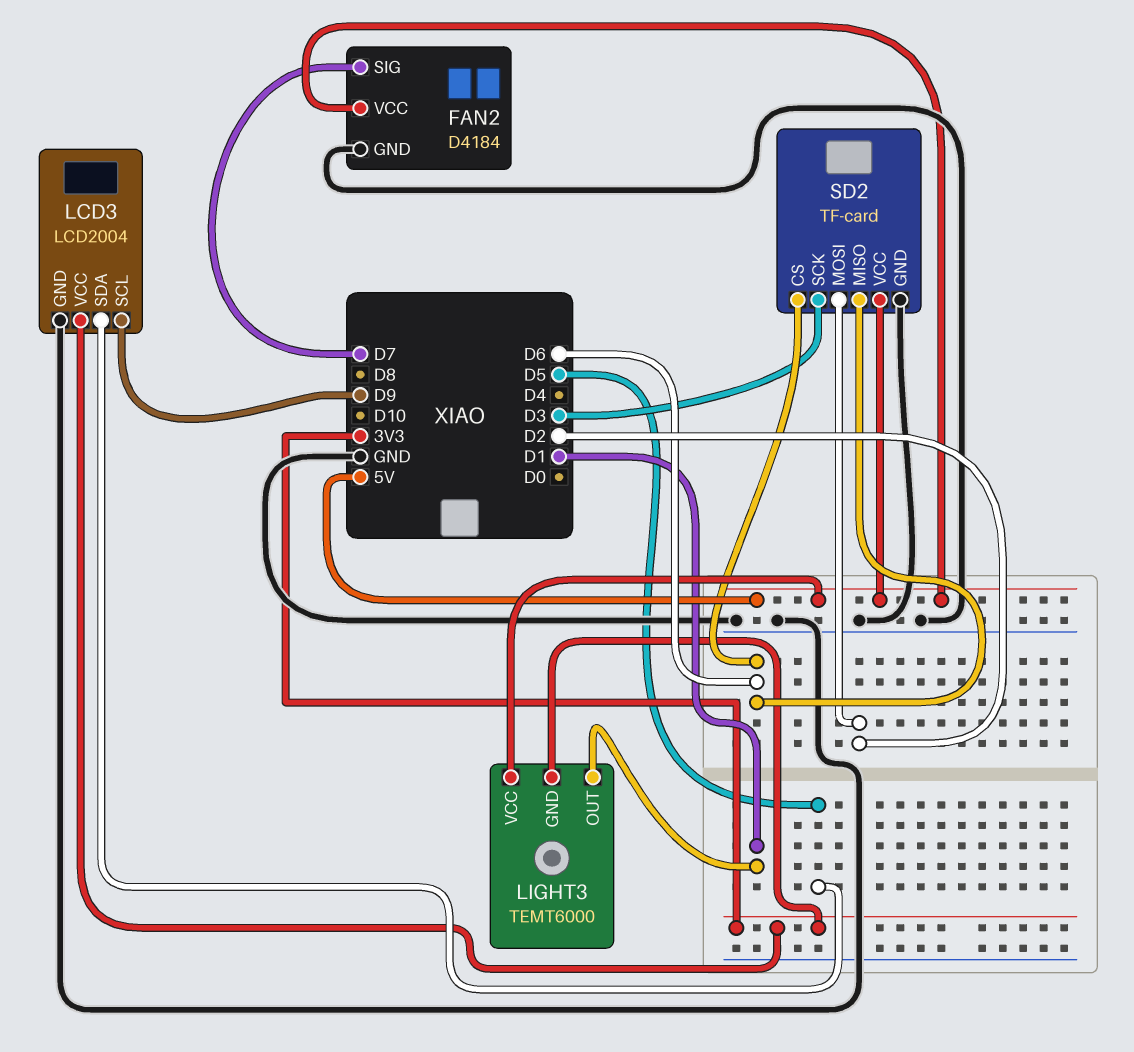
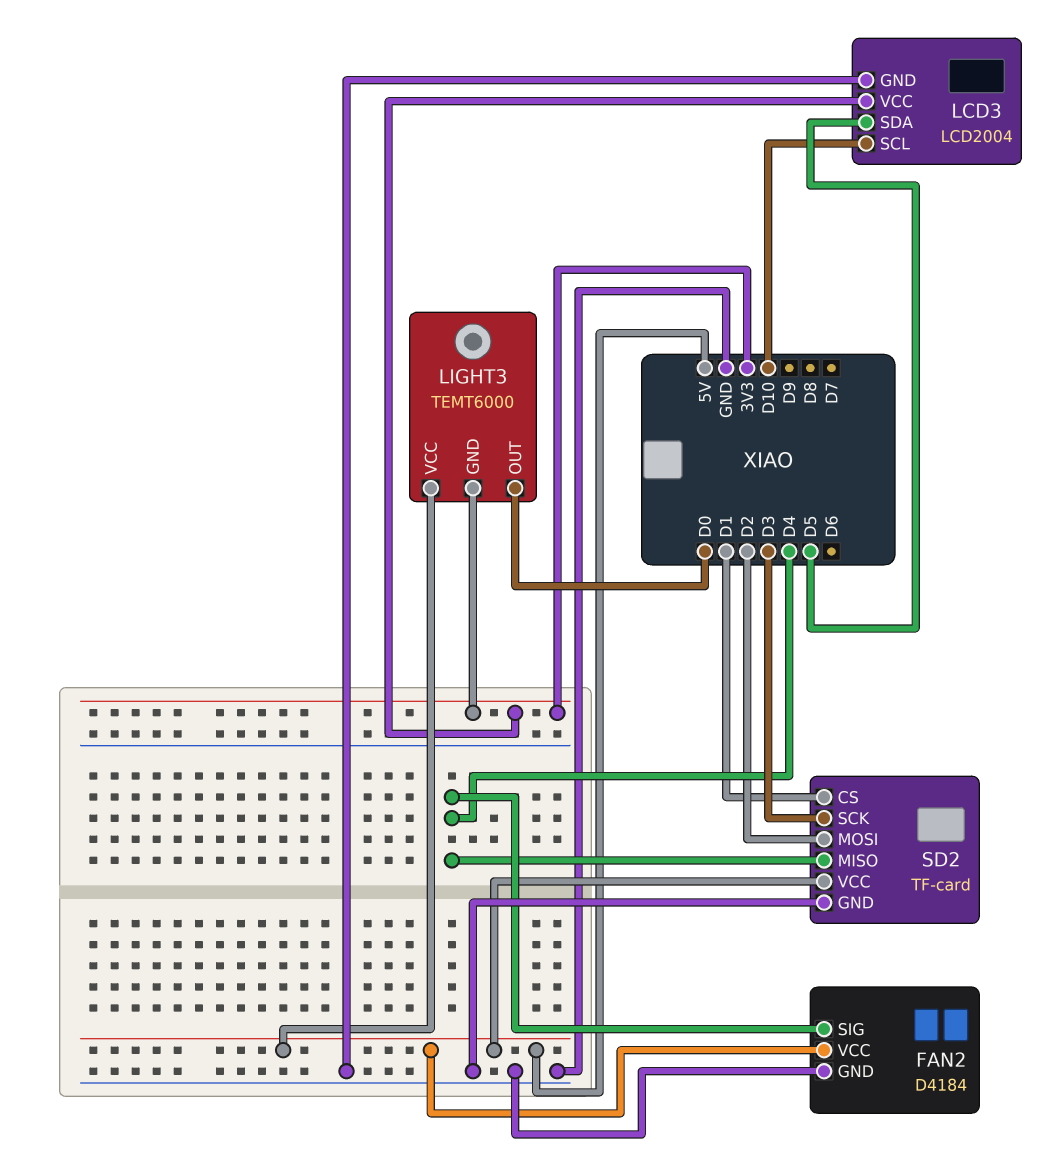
FAN2 pin SIG: D7 -> D4
LCD3 pin SCL: D9 -> D10
LIGHT3 pin OUT: D1 -> D0
SD2 pin CS: D6 -> D1
SD2 pin MISO: D6 -> D4

